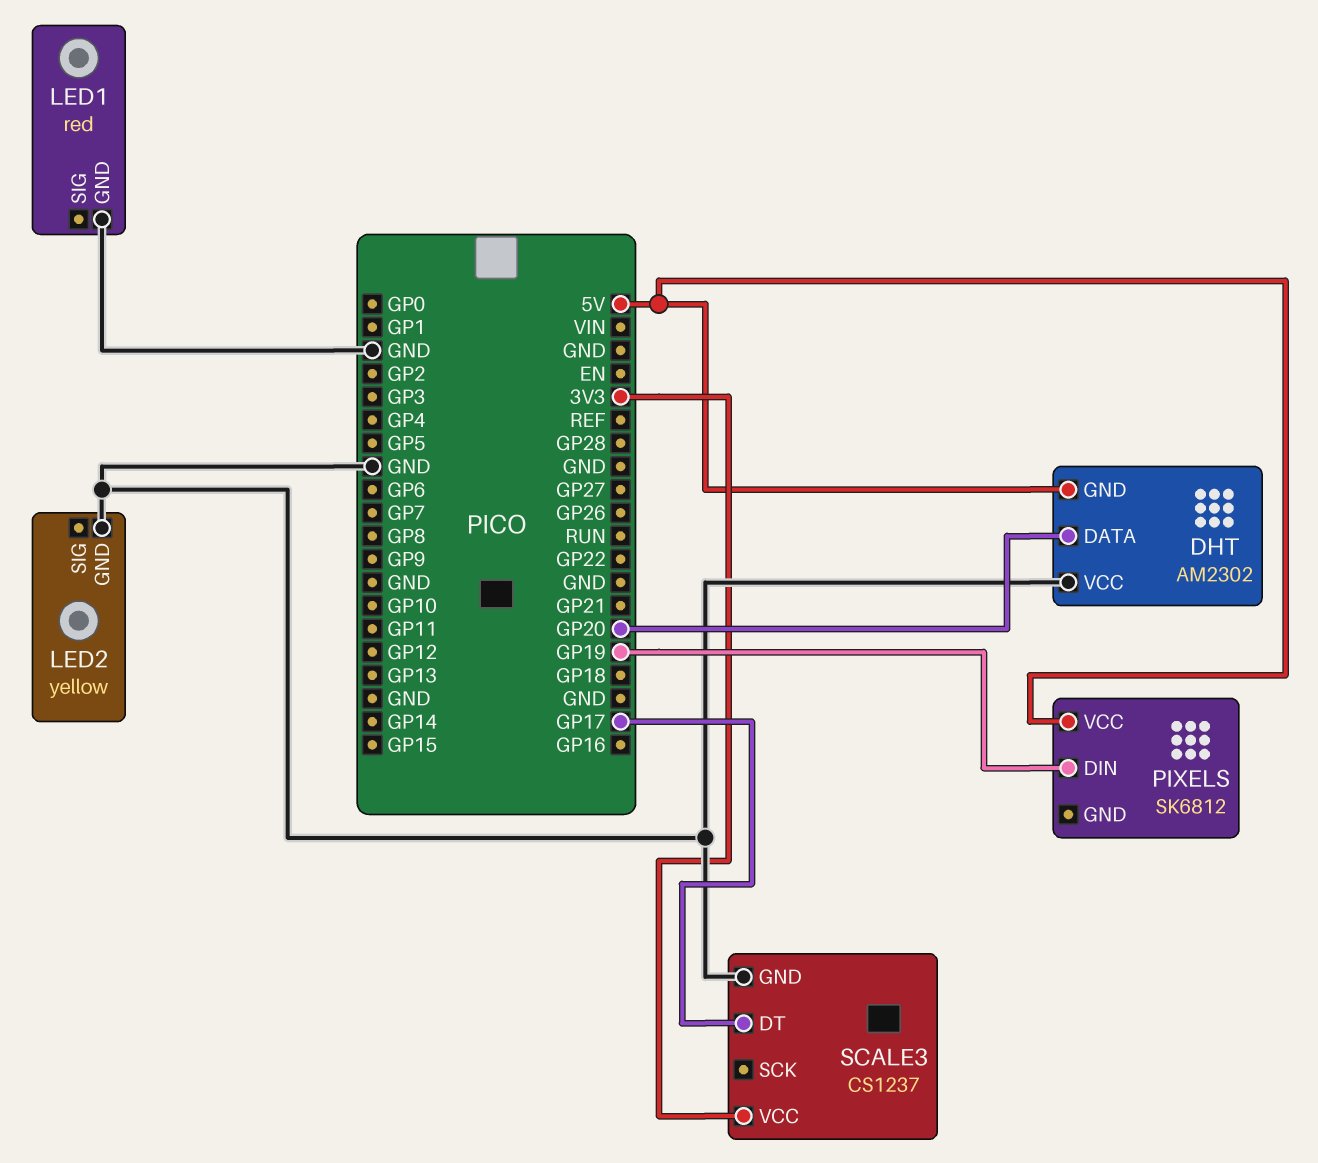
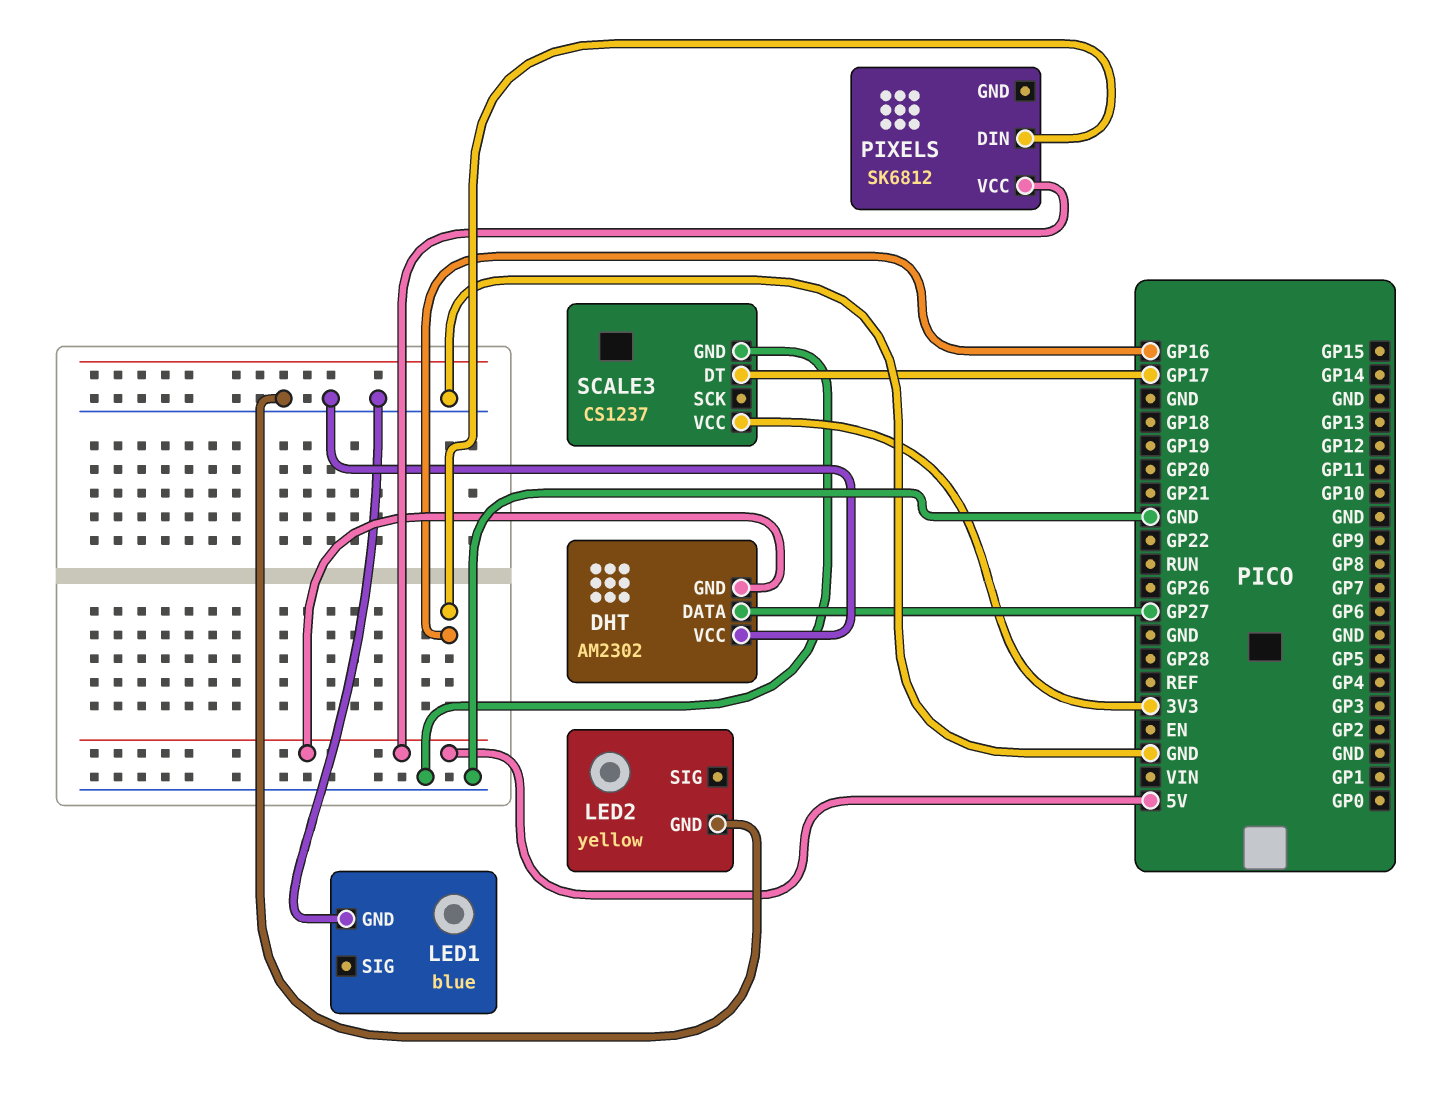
DHT pin DATA: GP20 -> GP27
LED1: red -> blue
PIXELS pin DIN: GP19 -> GP16

